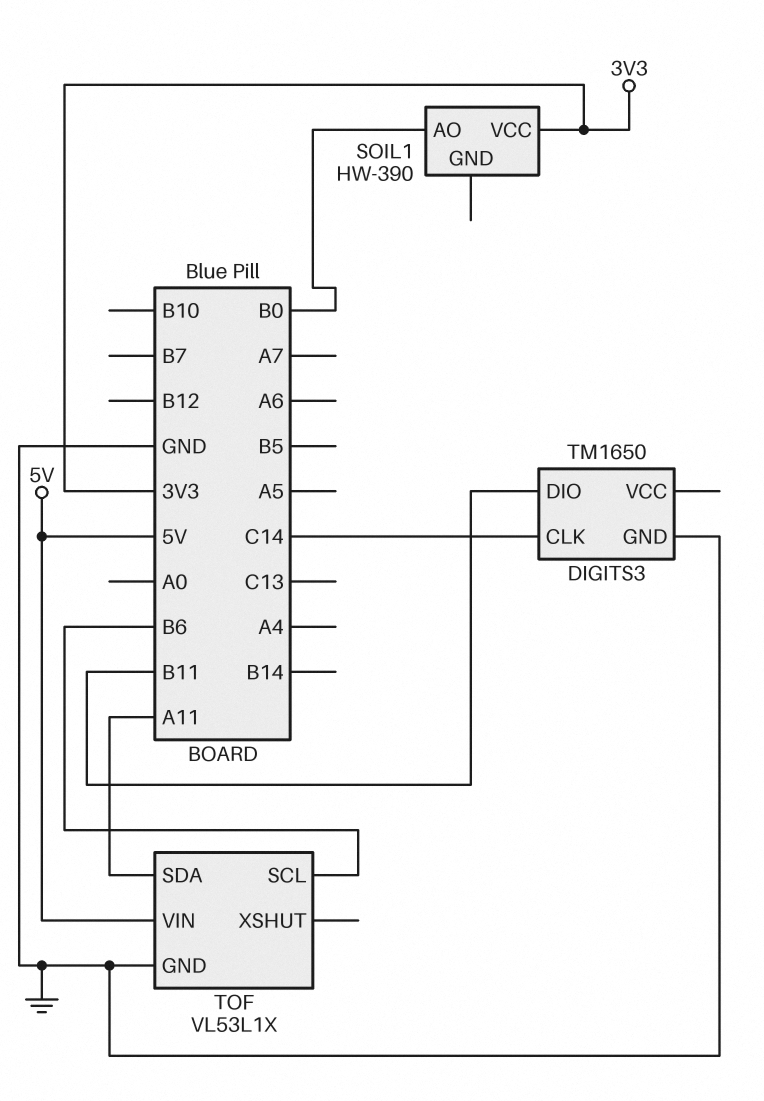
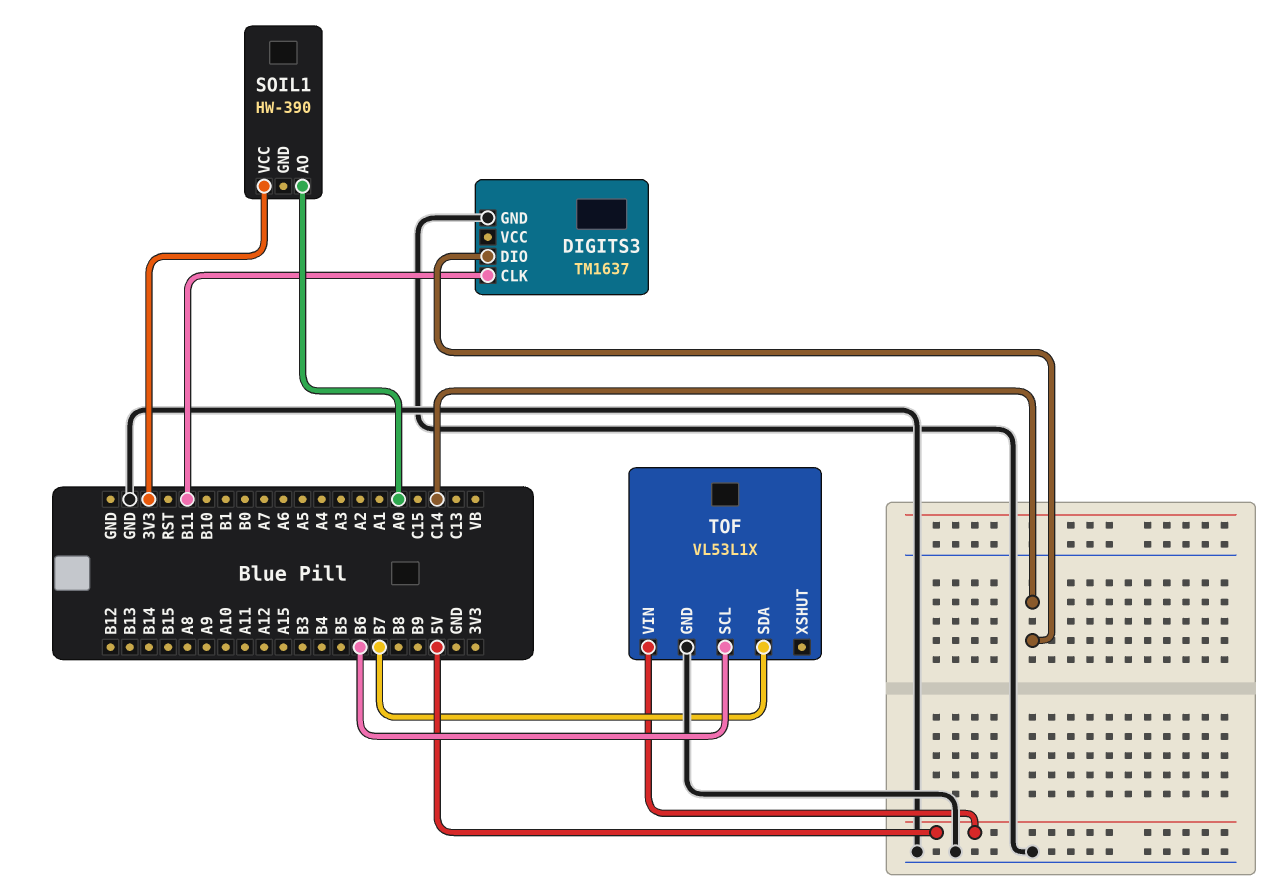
DIGITS3: TM1650 -> TM1637
DIGITS3 pin CLK: C14 -> B11
DIGITS3 pin DIO: B11 -> C14
SOIL1 pin AO: B0 -> A0
TOF pin SDA: A11 -> B7

